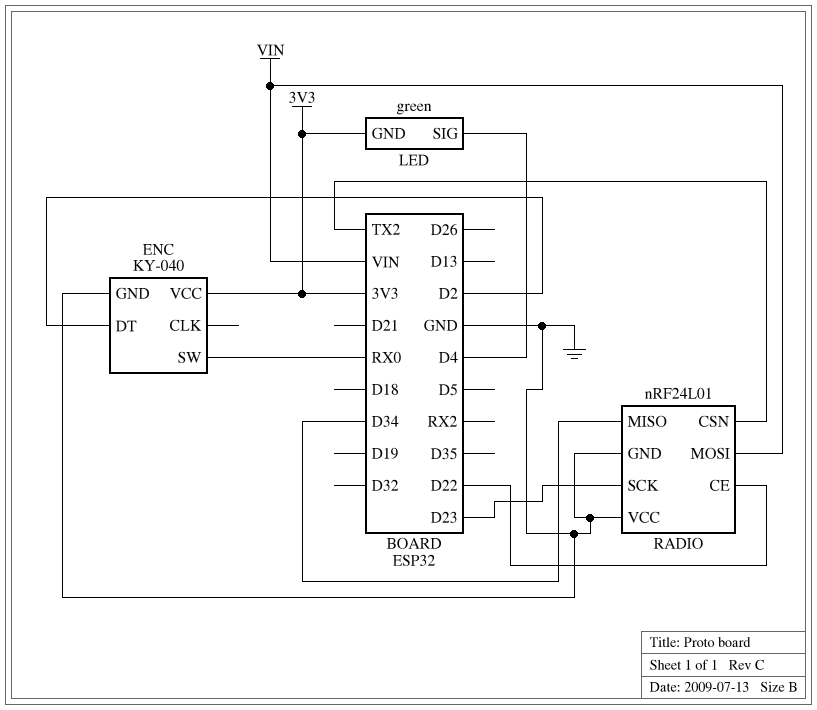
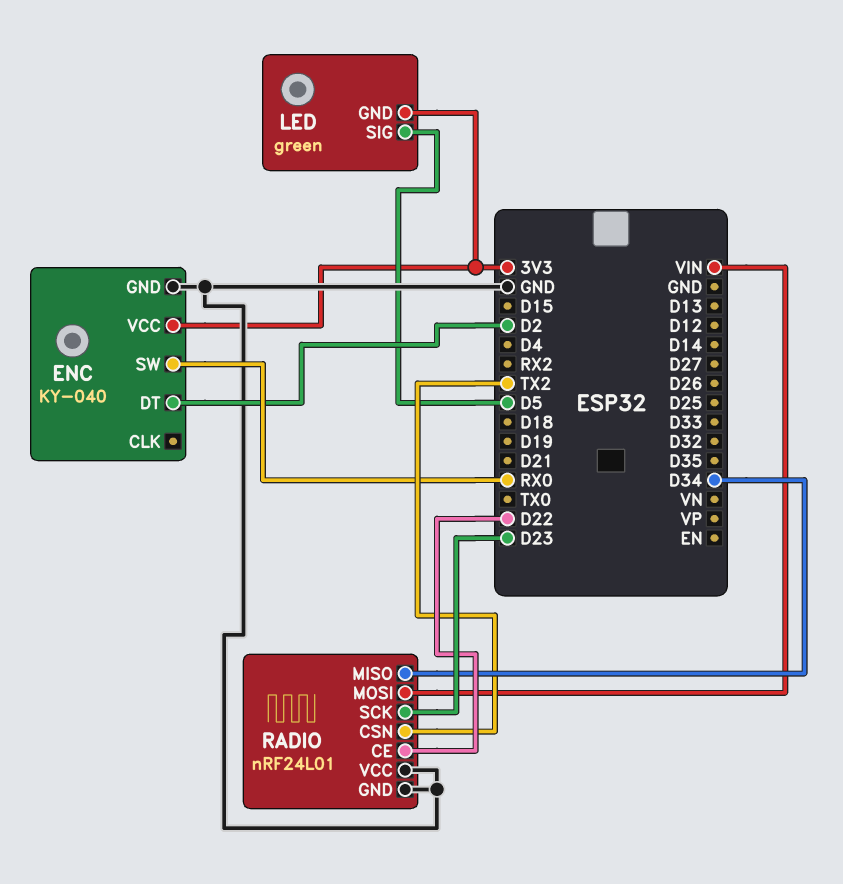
LED pin SIG: D4 -> D5

